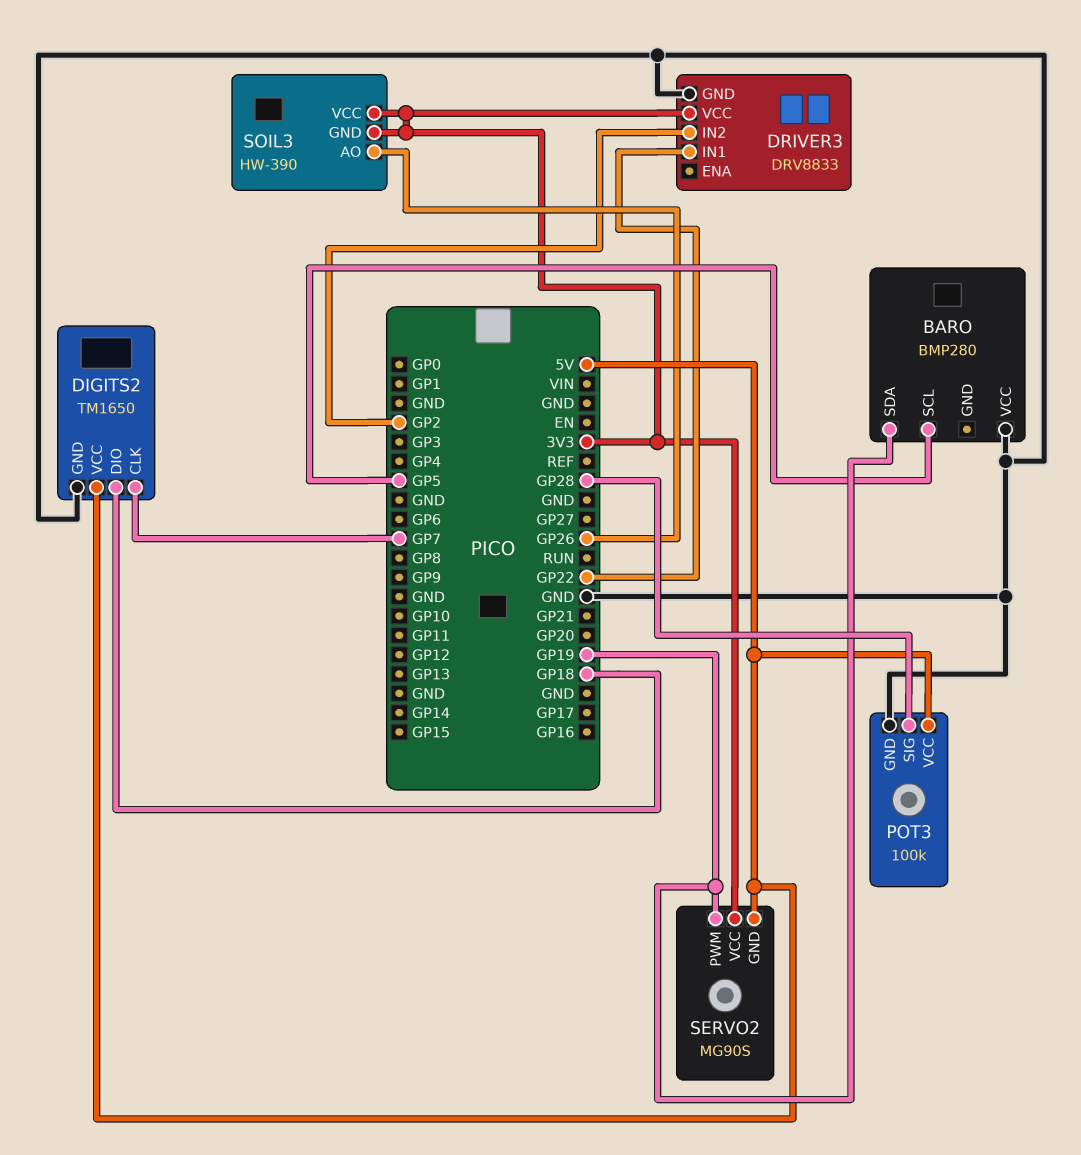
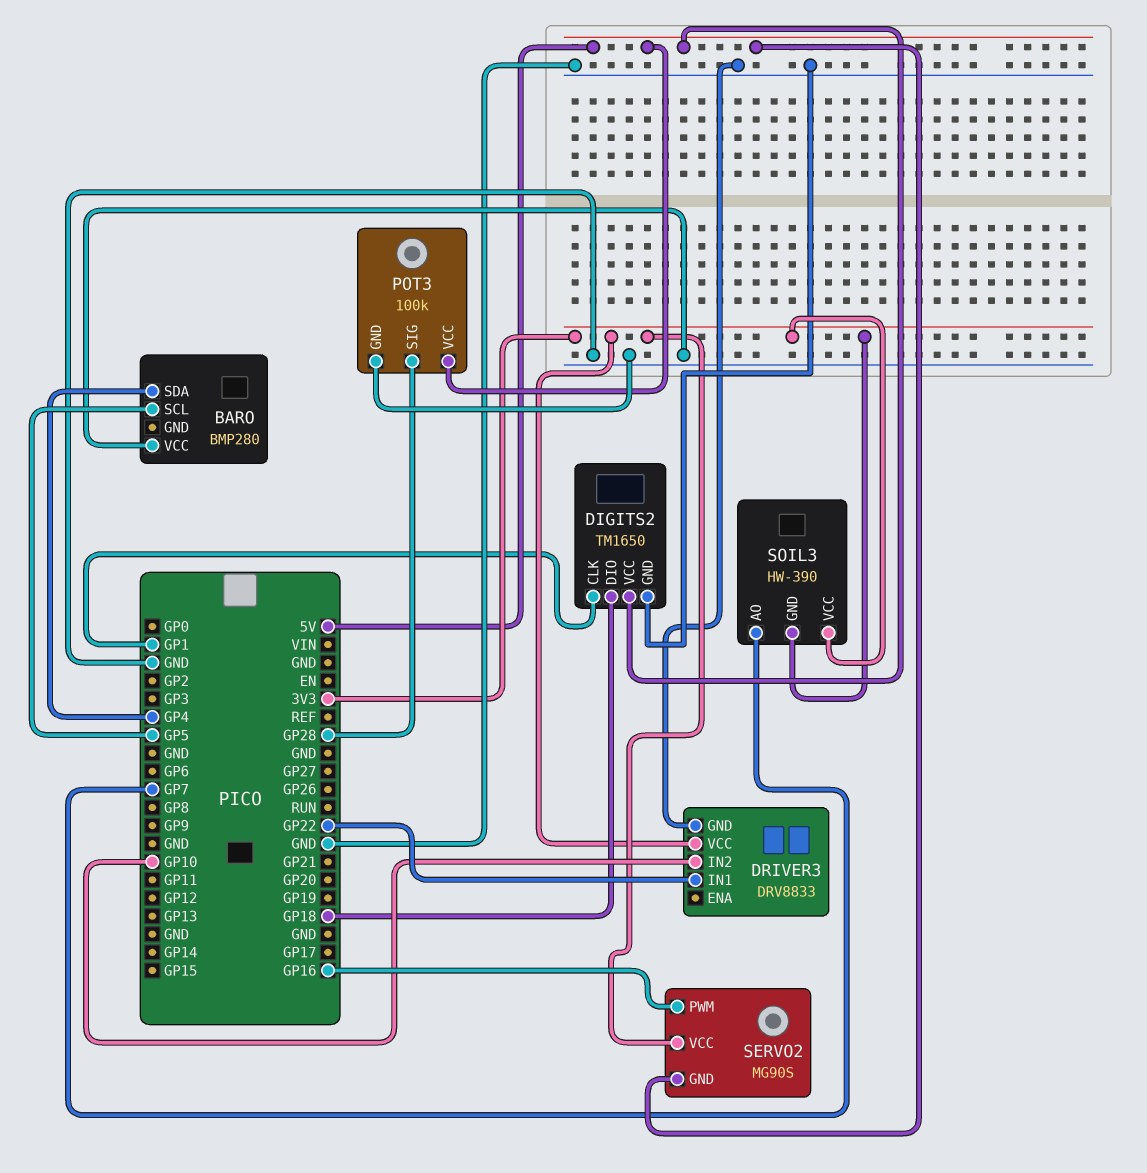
BARO pin SDA: GP19 -> GP4
DIGITS2 pin CLK: GP7 -> GP1
DRIVER3 pin IN2: GP2 -> GP10
SERVO2 pin PWM: GP19 -> GP16
SOIL3 pin AO: GP26 -> GP7

